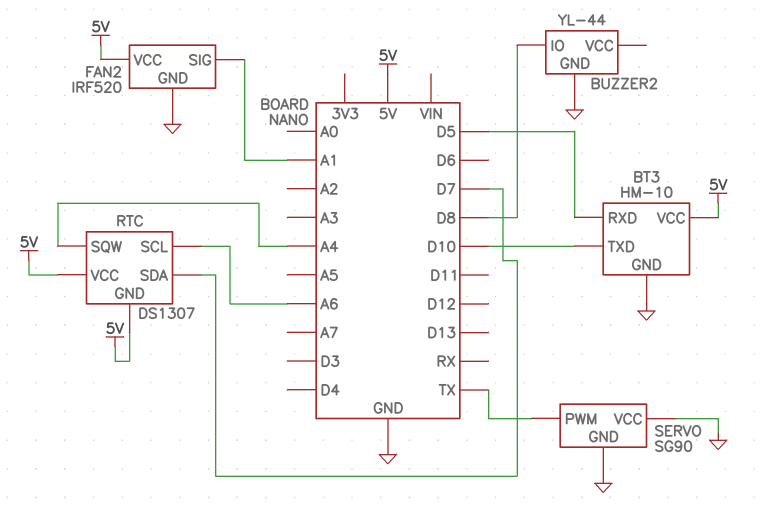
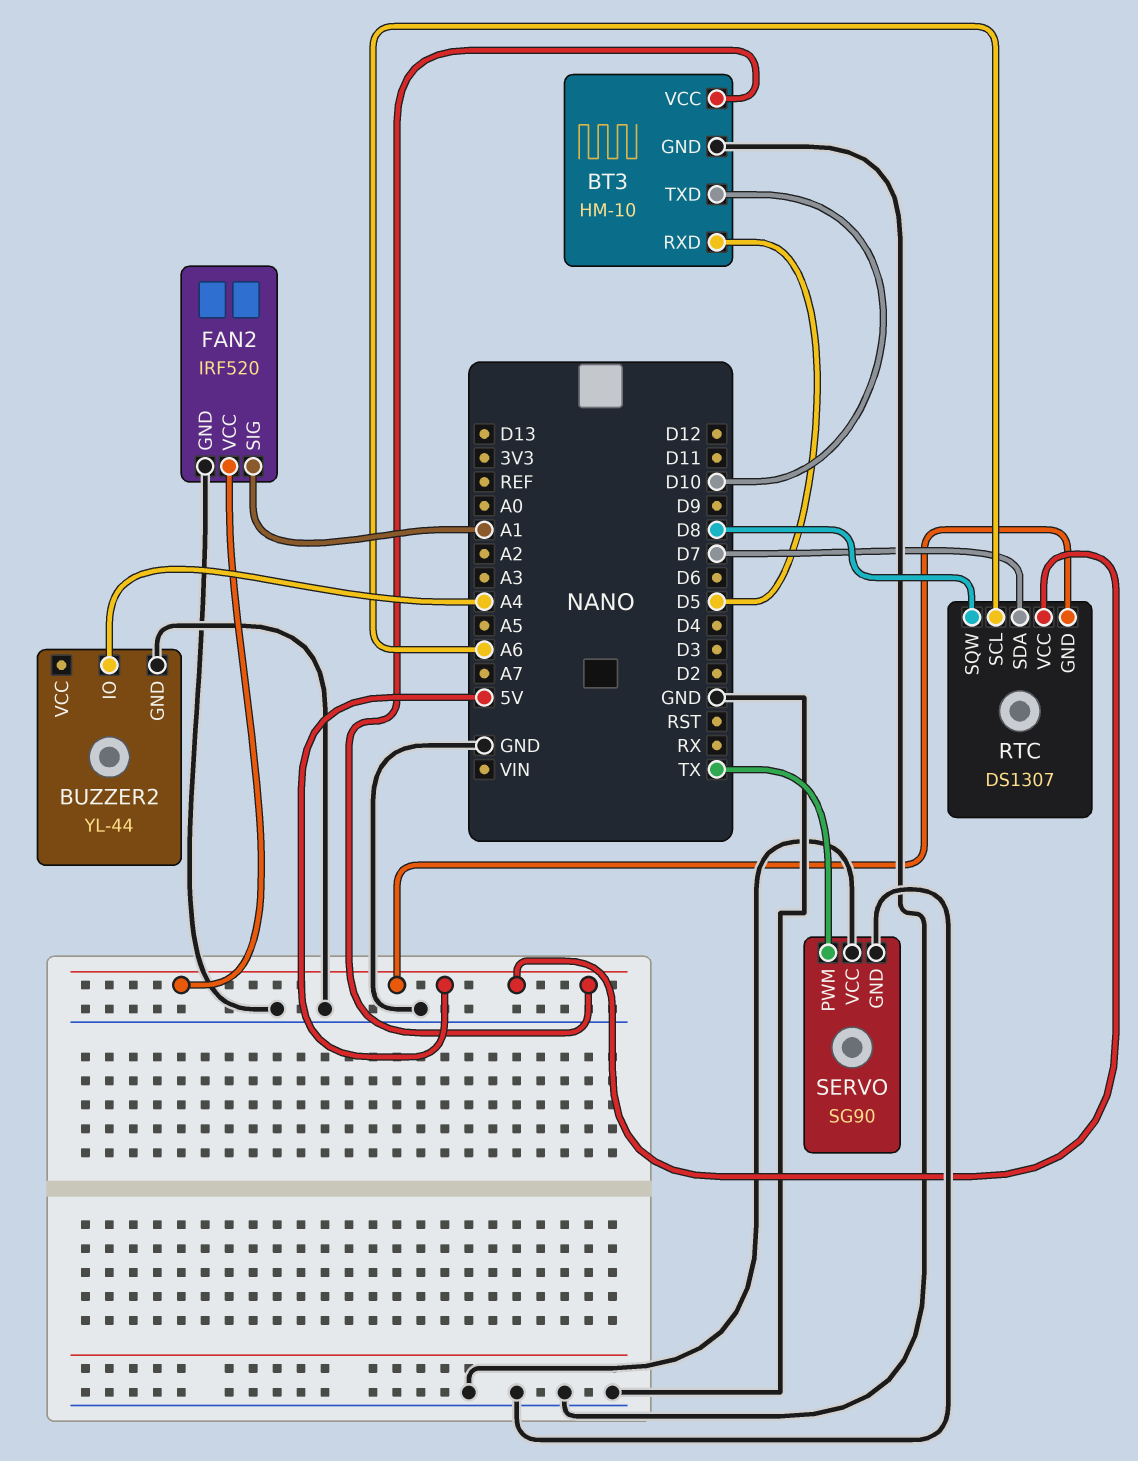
BUZZER2 pin IO: D8 -> A4
RTC pin SQW: A4 -> D8

